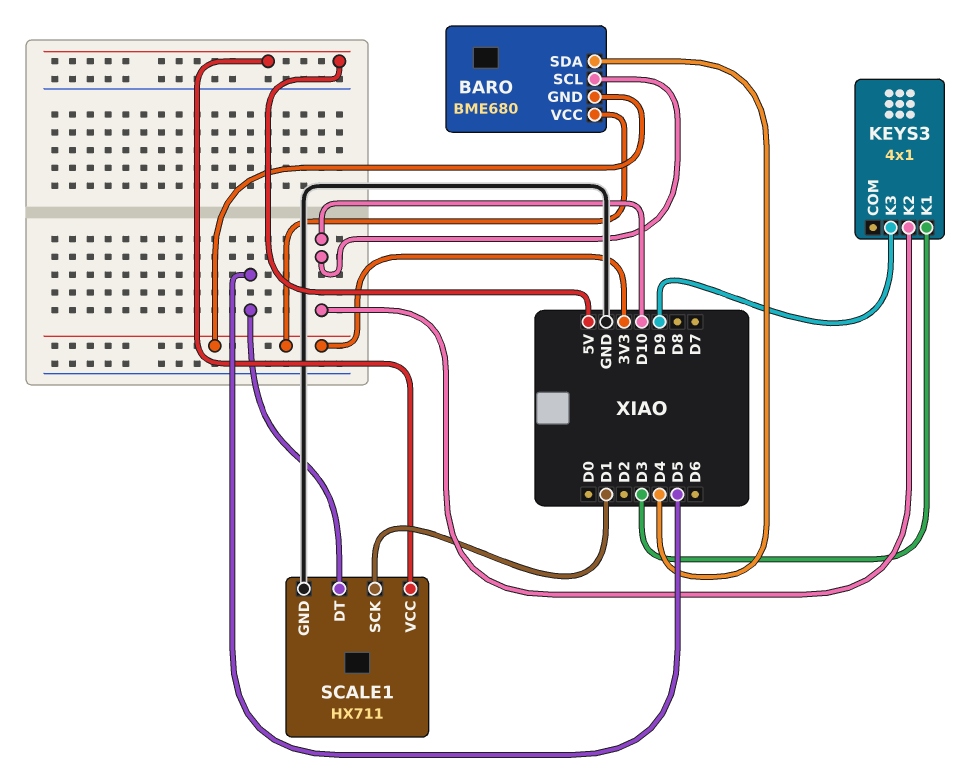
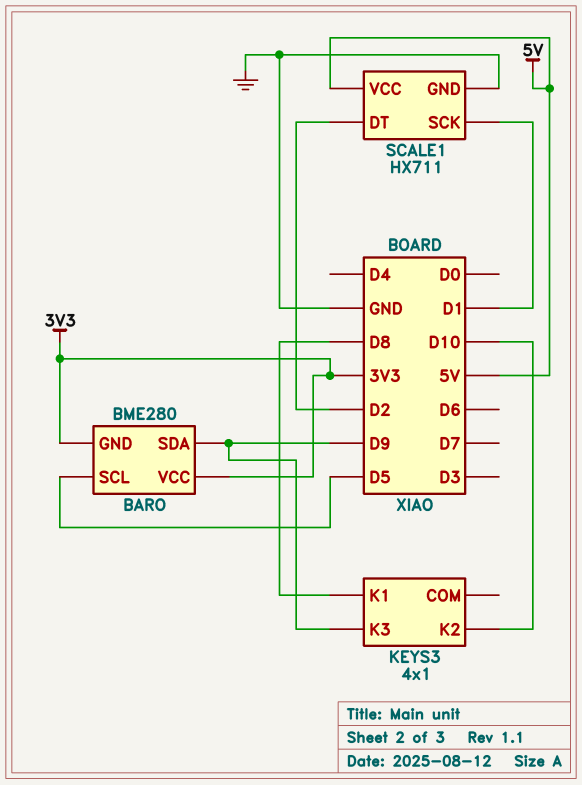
BARO: BME680 -> BME280
BARO pin SCL: D10 -> D5
BARO pin SDA: D4 -> D9
KEYS3 pin K1: D3 -> D8
SCALE1 pin DT: D5 -> D2

